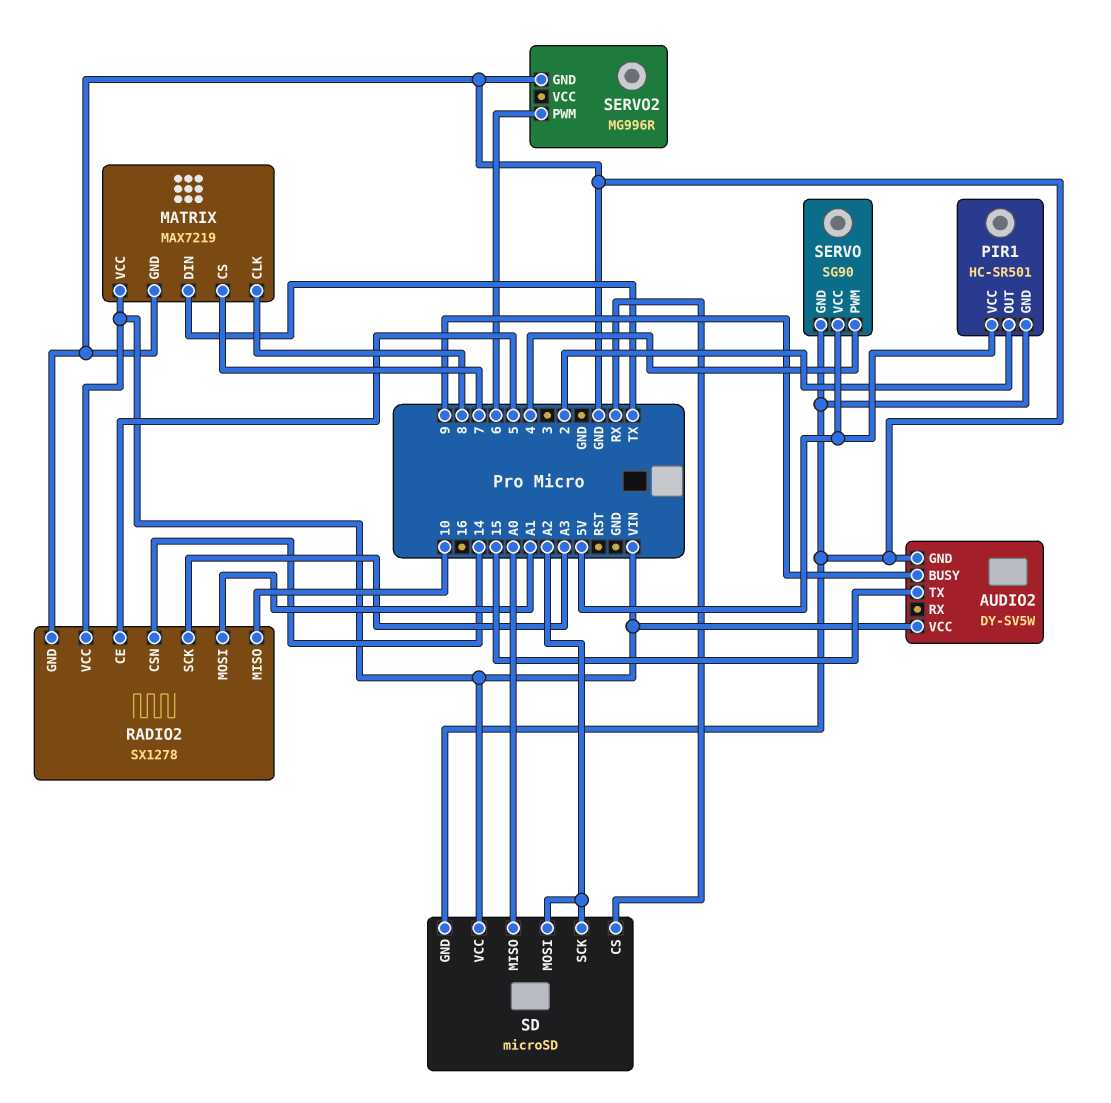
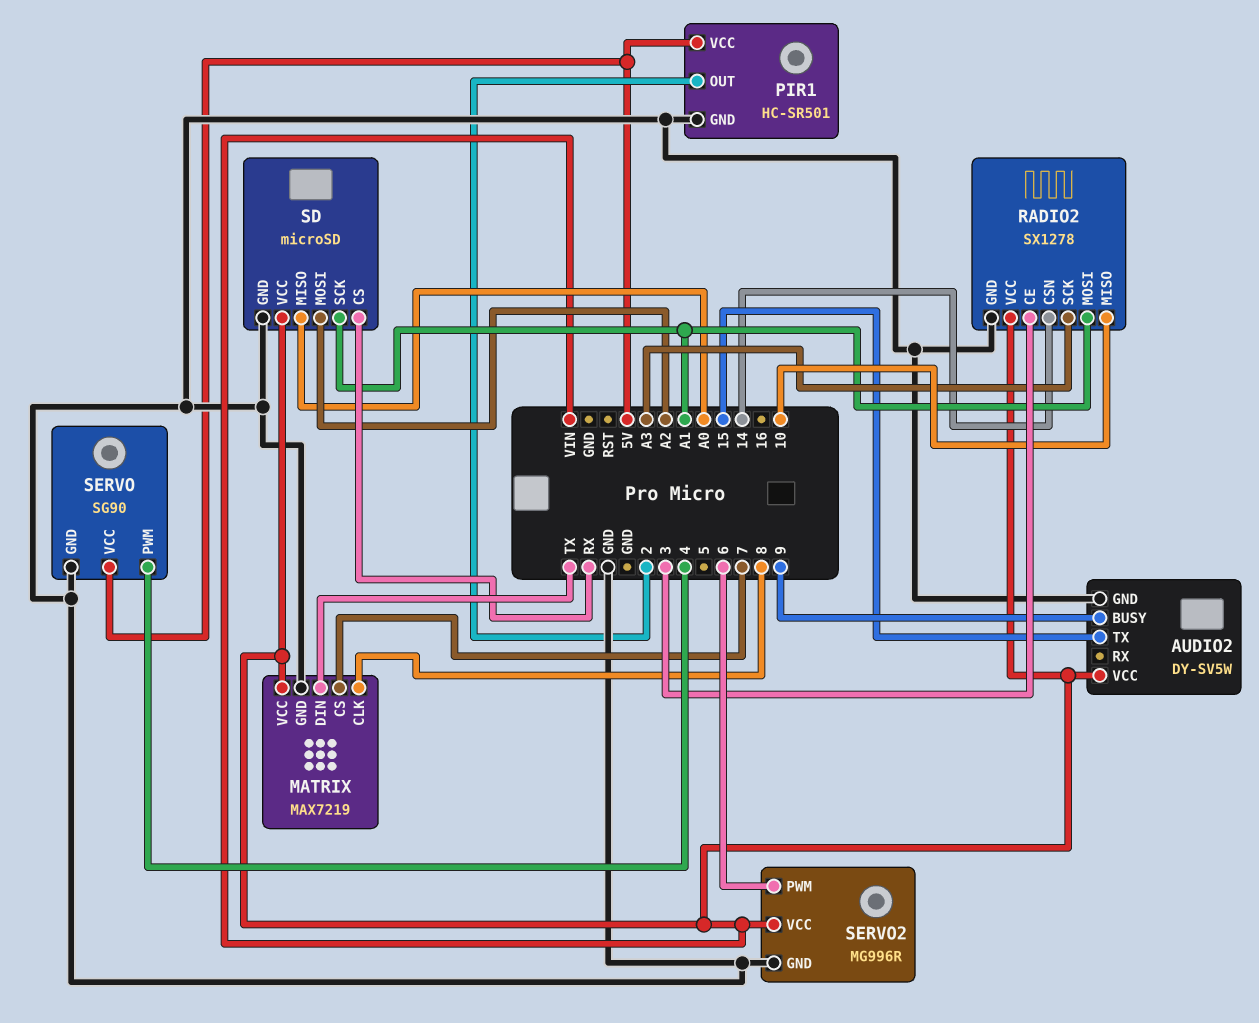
RADIO2 pin CE: 5 -> 3
SD pin SCK: A2 -> A1
SERVO2 pin VCC: none -> VIN

